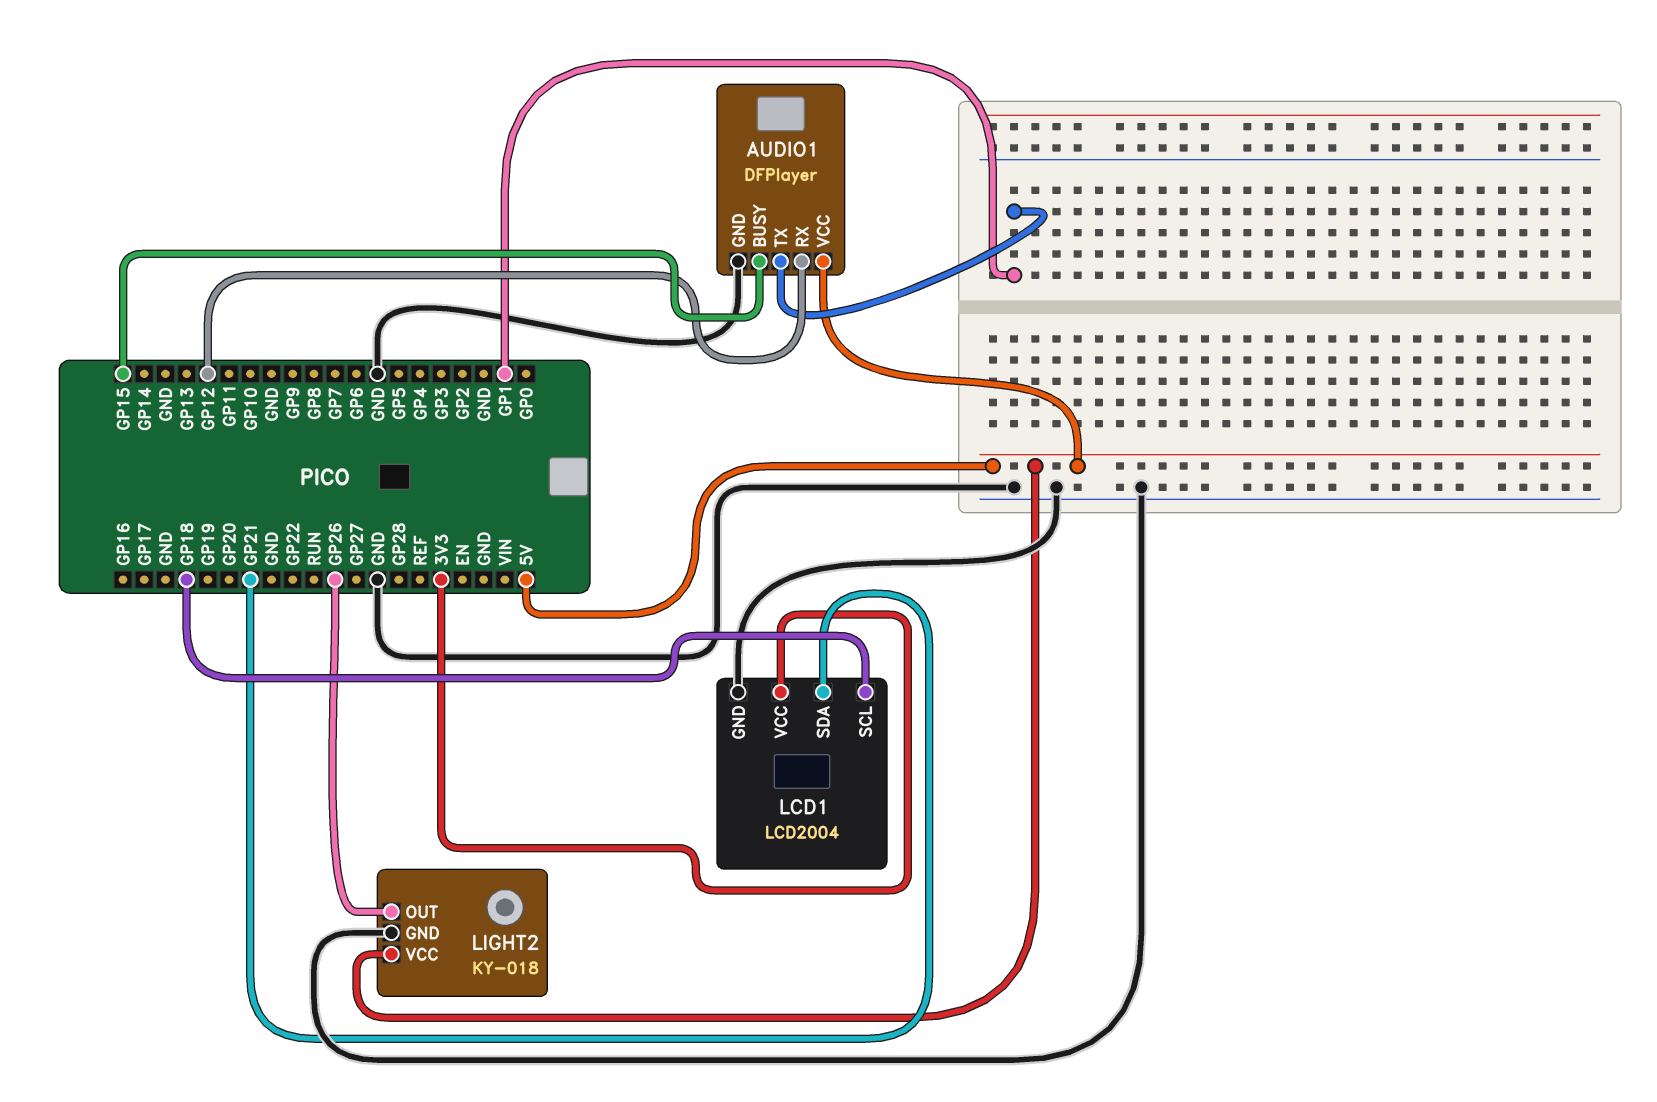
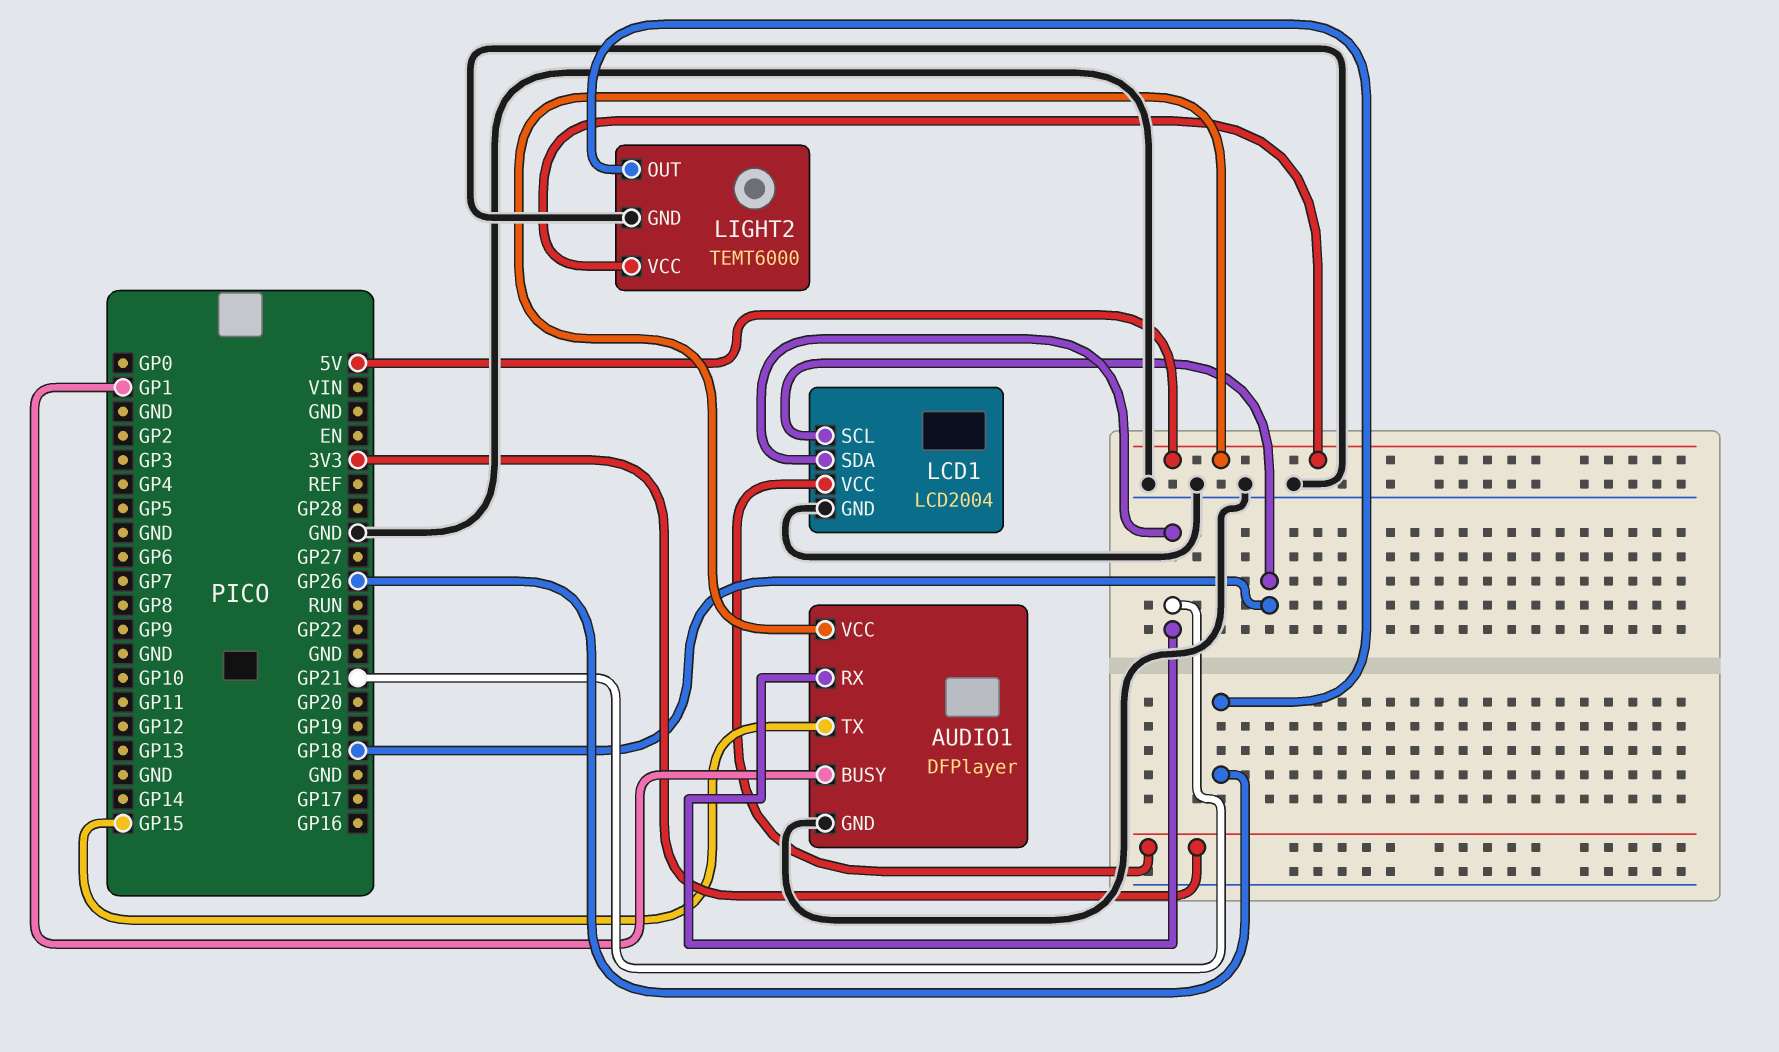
AUDIO1 pin BUSY: GP15 -> GP1
AUDIO1 pin RX: GP12 -> GP21
AUDIO1 pin TX: GP1 -> GP15
LIGHT2: KY-018 -> TEMT6000

